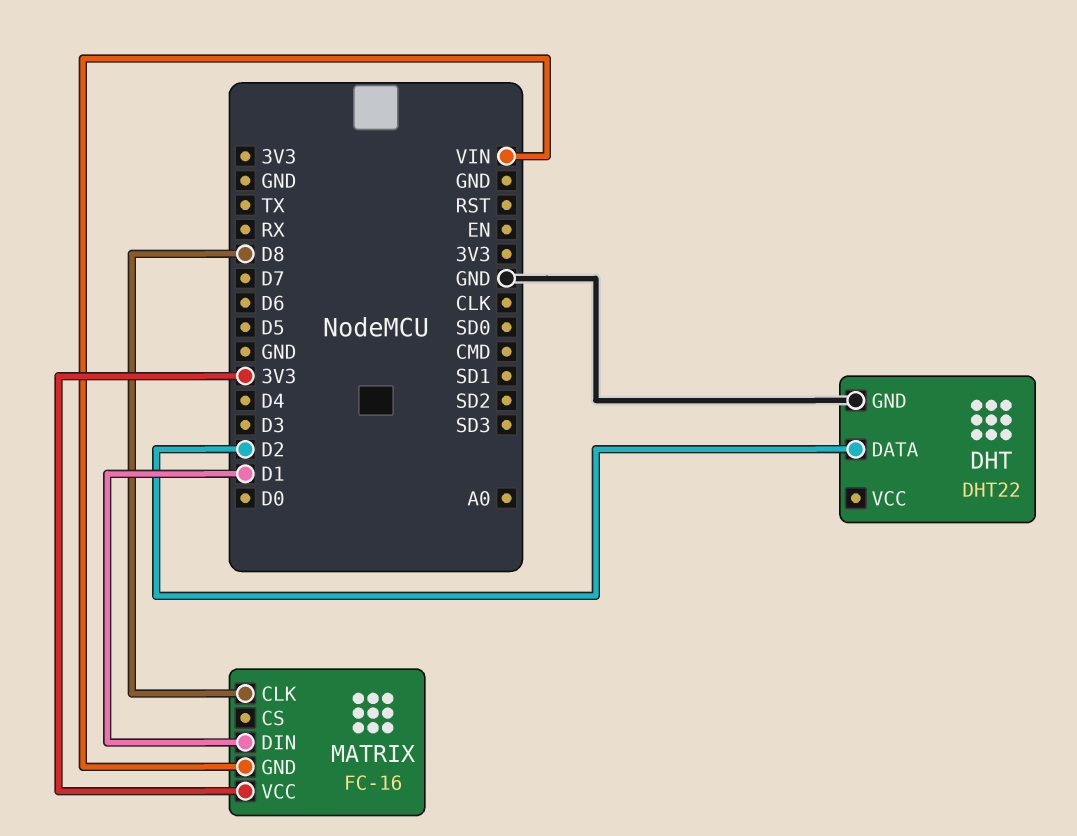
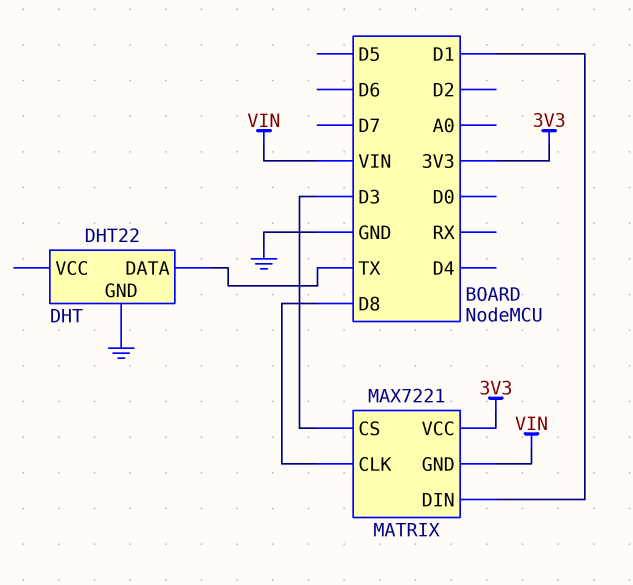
DHT pin DATA: D2 -> TX
MATRIX: FC-16 -> MAX7221
MATRIX pin CS: none -> D3

